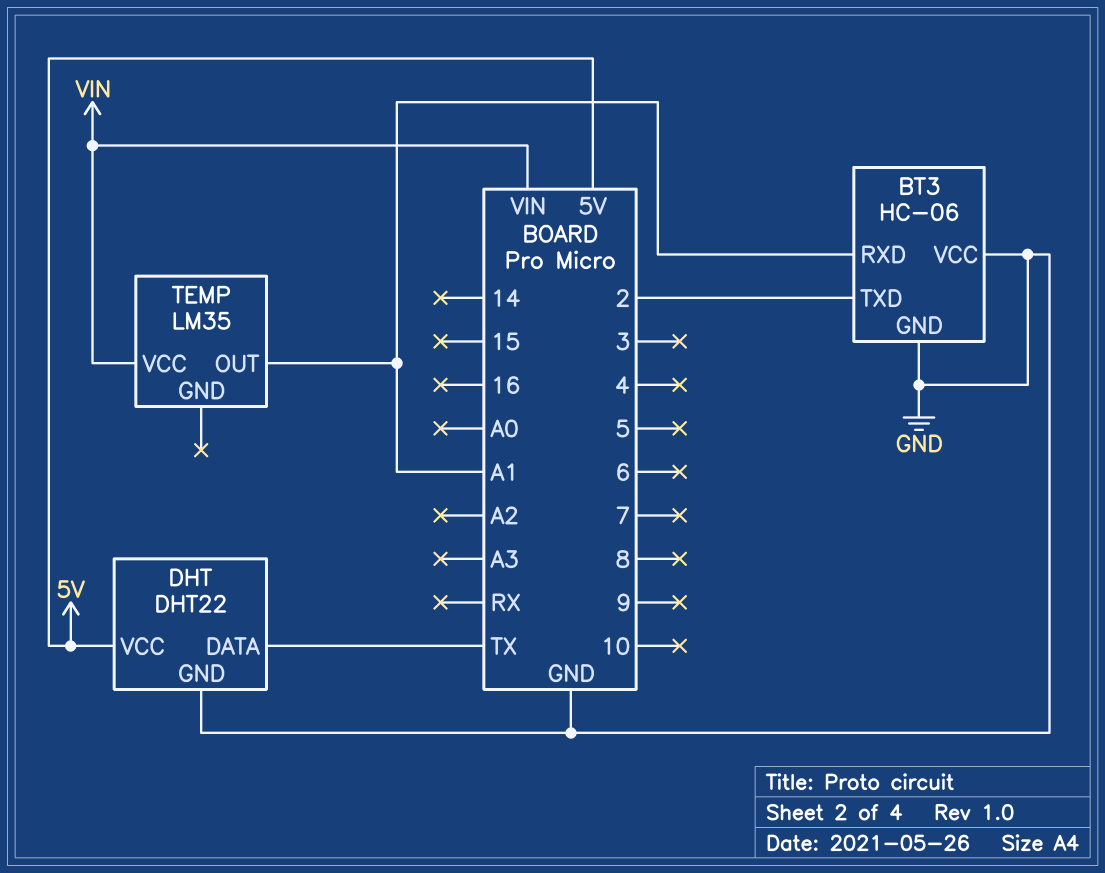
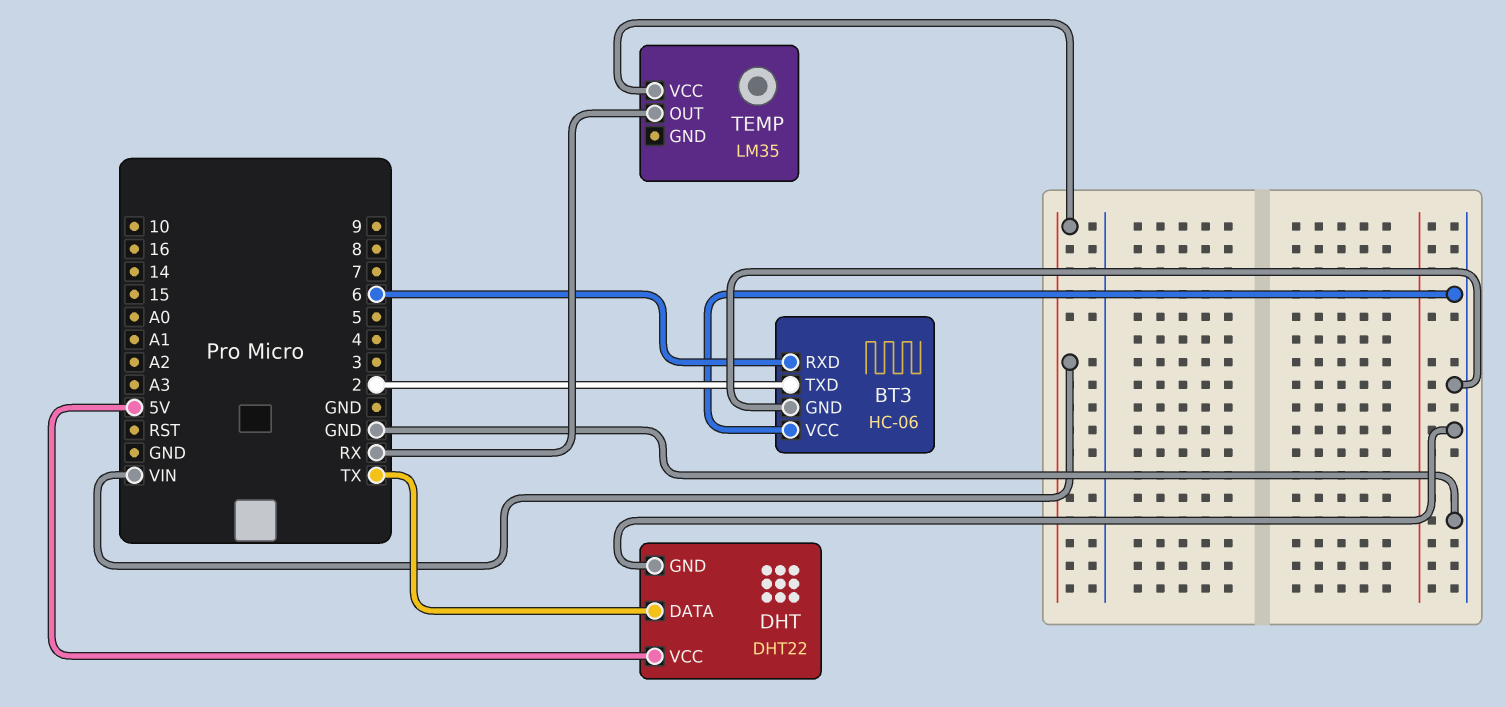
BT3 pin RXD: A1 -> 6
TEMP pin OUT: A1 -> RX

